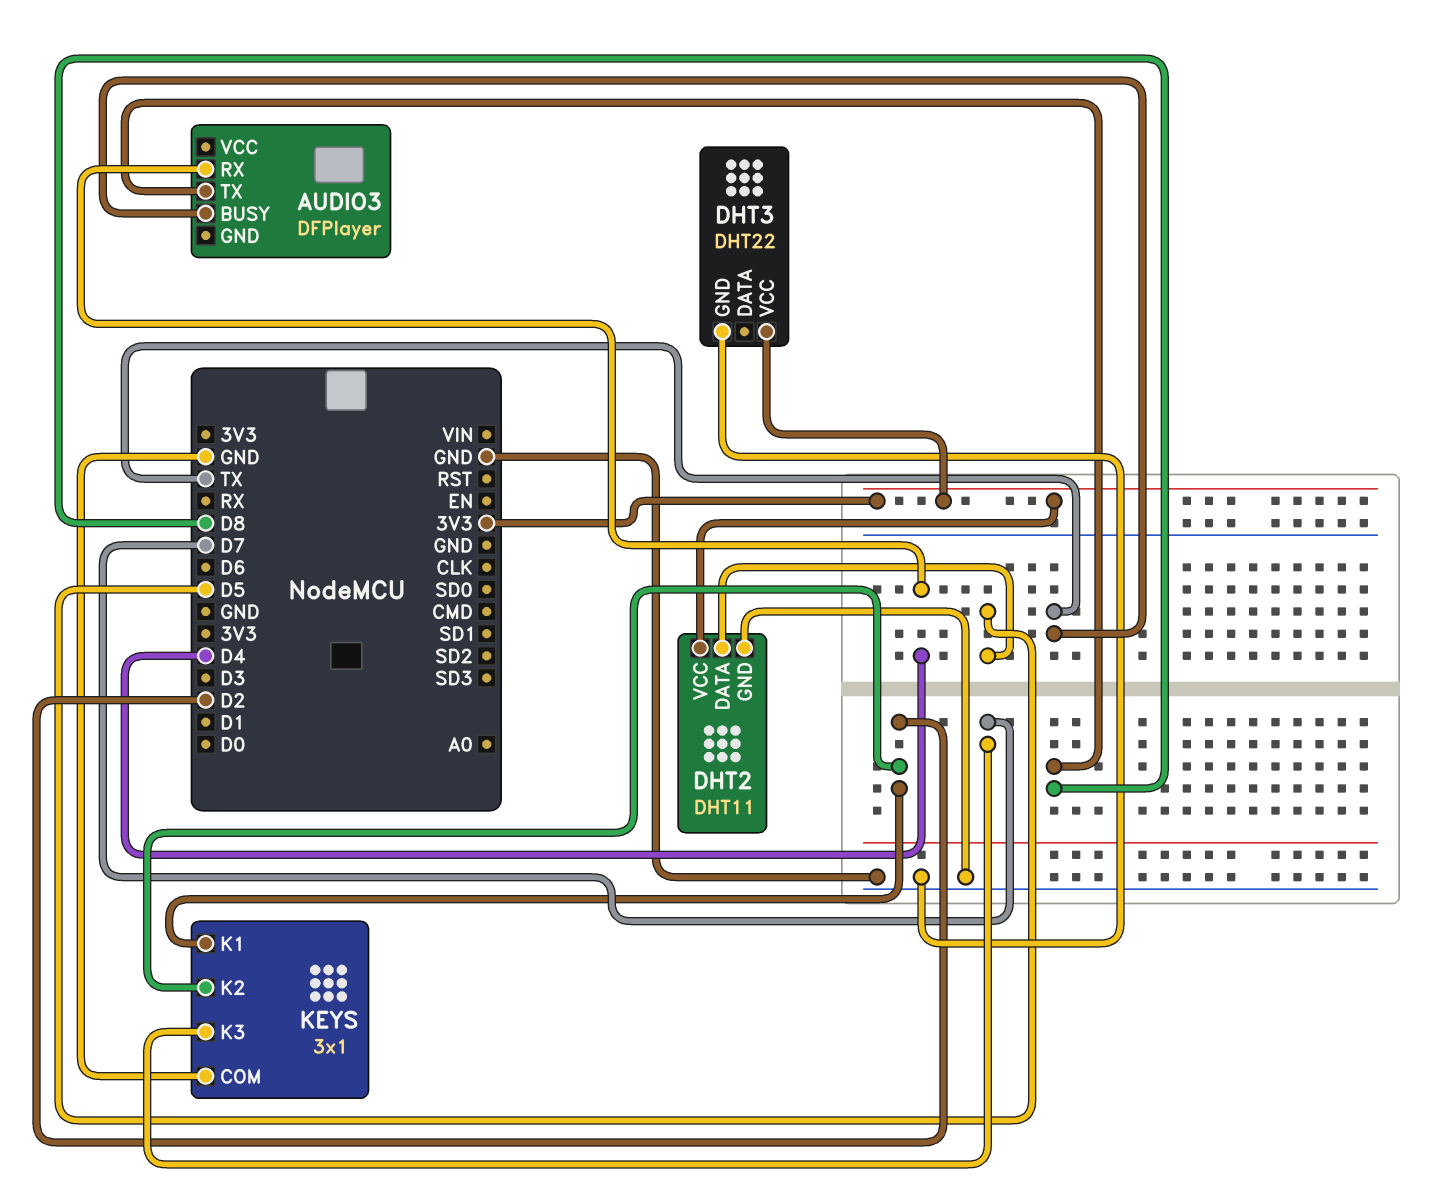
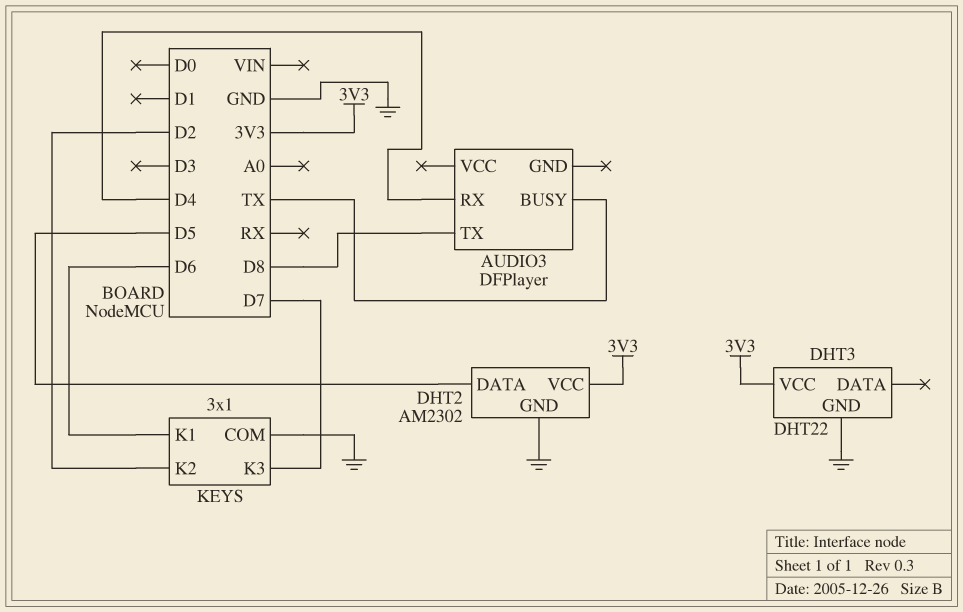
DHT2: DHT11 -> AM2302
KEYS pin K1: D2 -> D6

